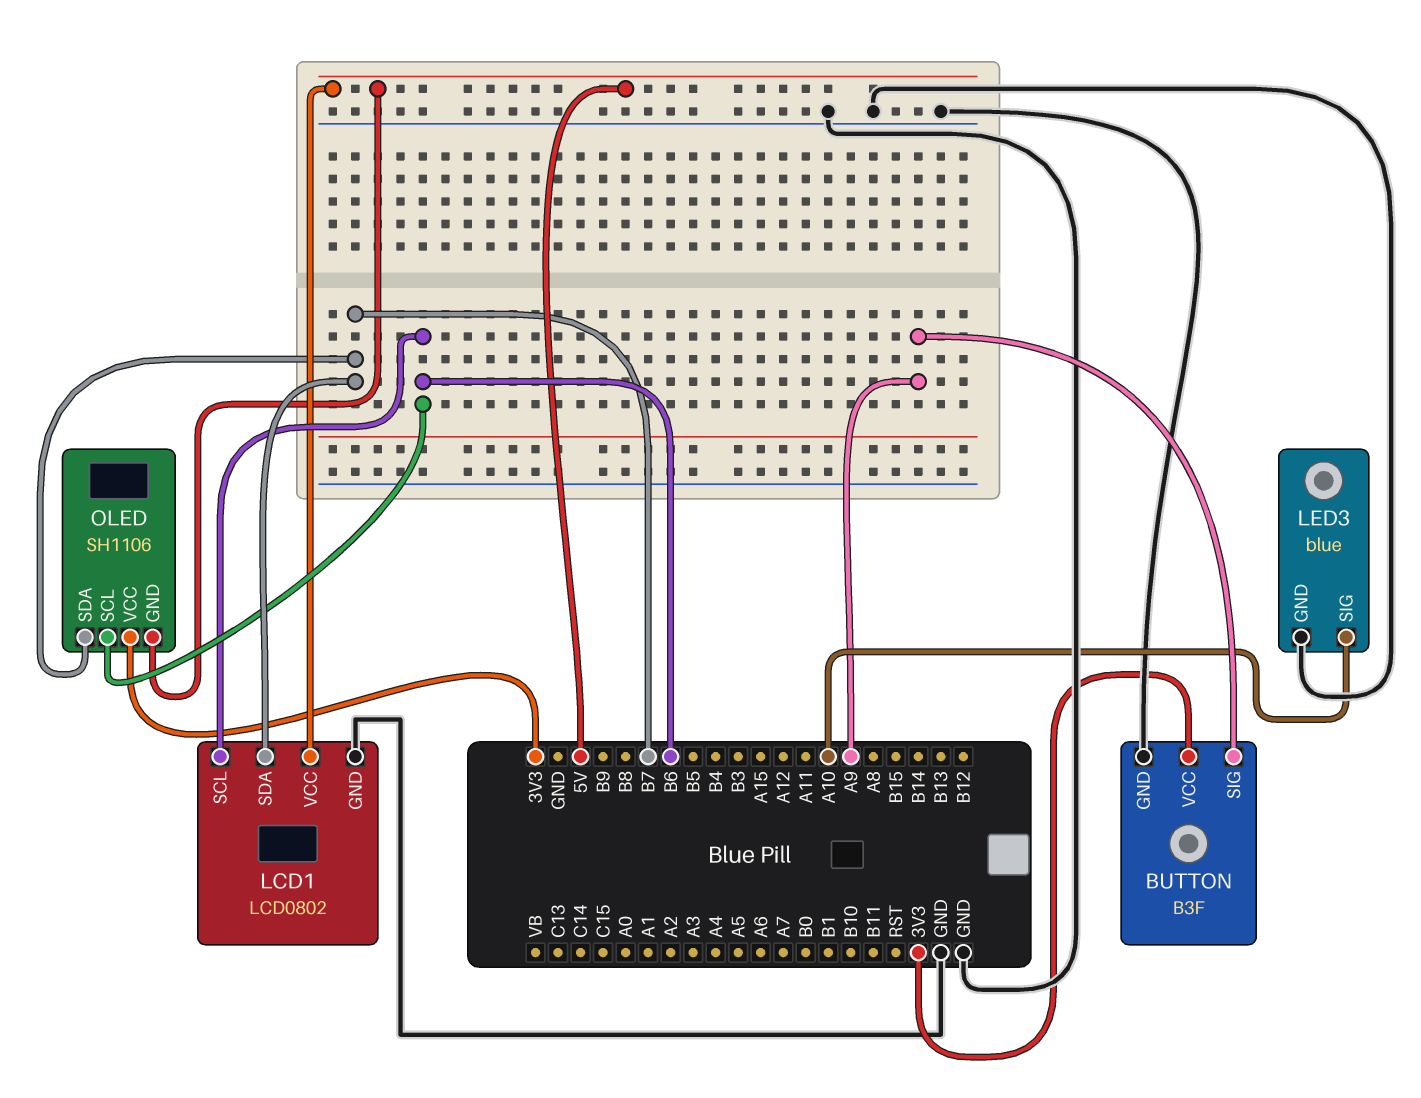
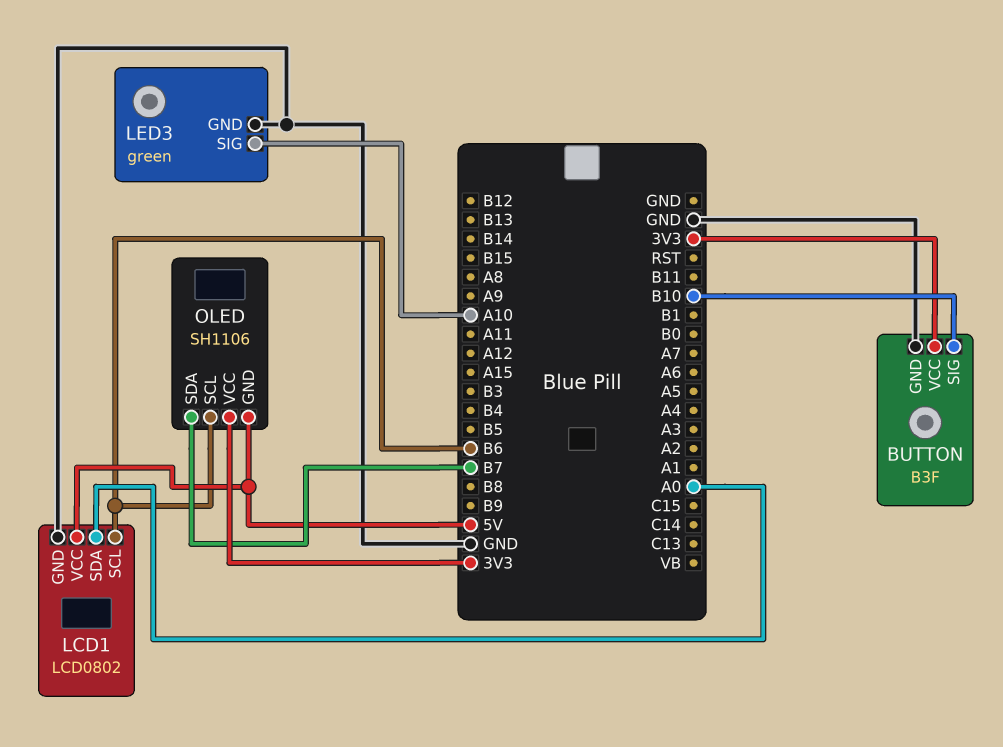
BUTTON pin SIG: A9 -> B10
LCD1 pin SDA: B7 -> A0
LED3: blue -> green

